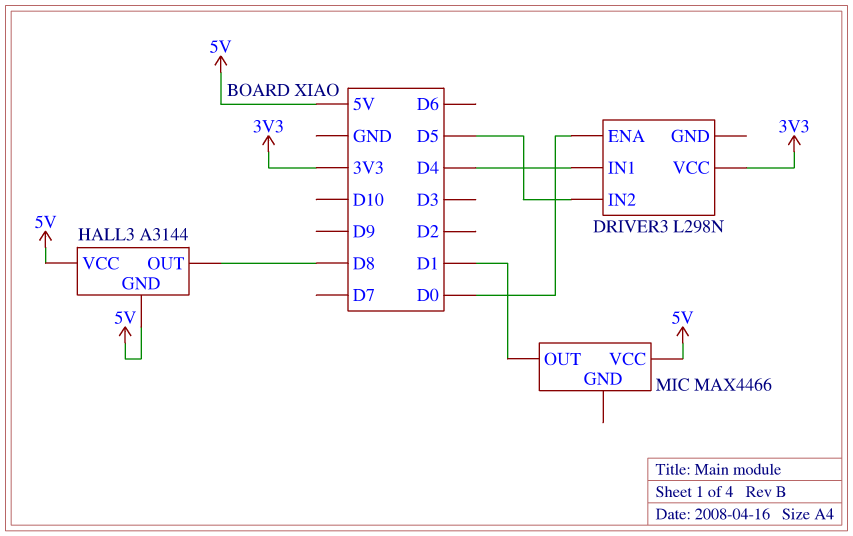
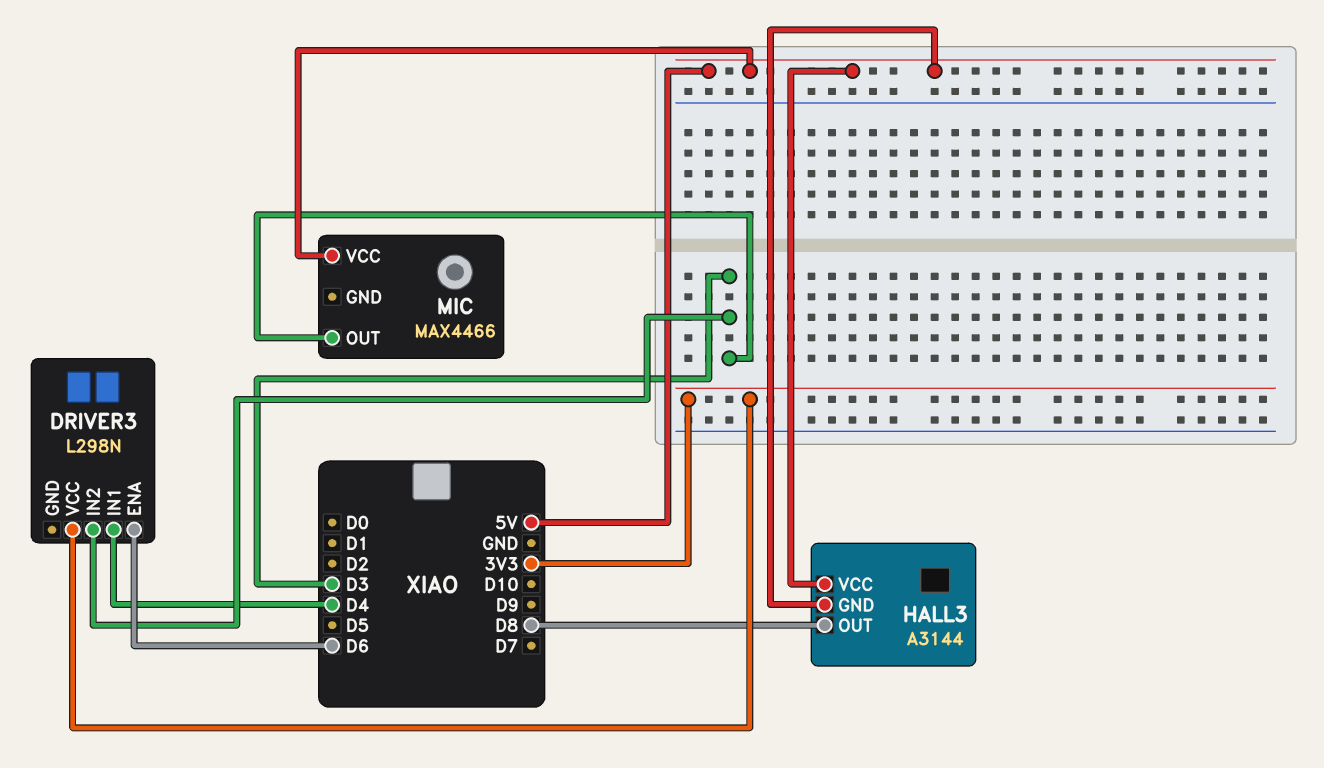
DRIVER3 pin ENA: D0 -> D6
DRIVER3 pin IN2: D5 -> D3
MIC pin OUT: D1 -> D3

